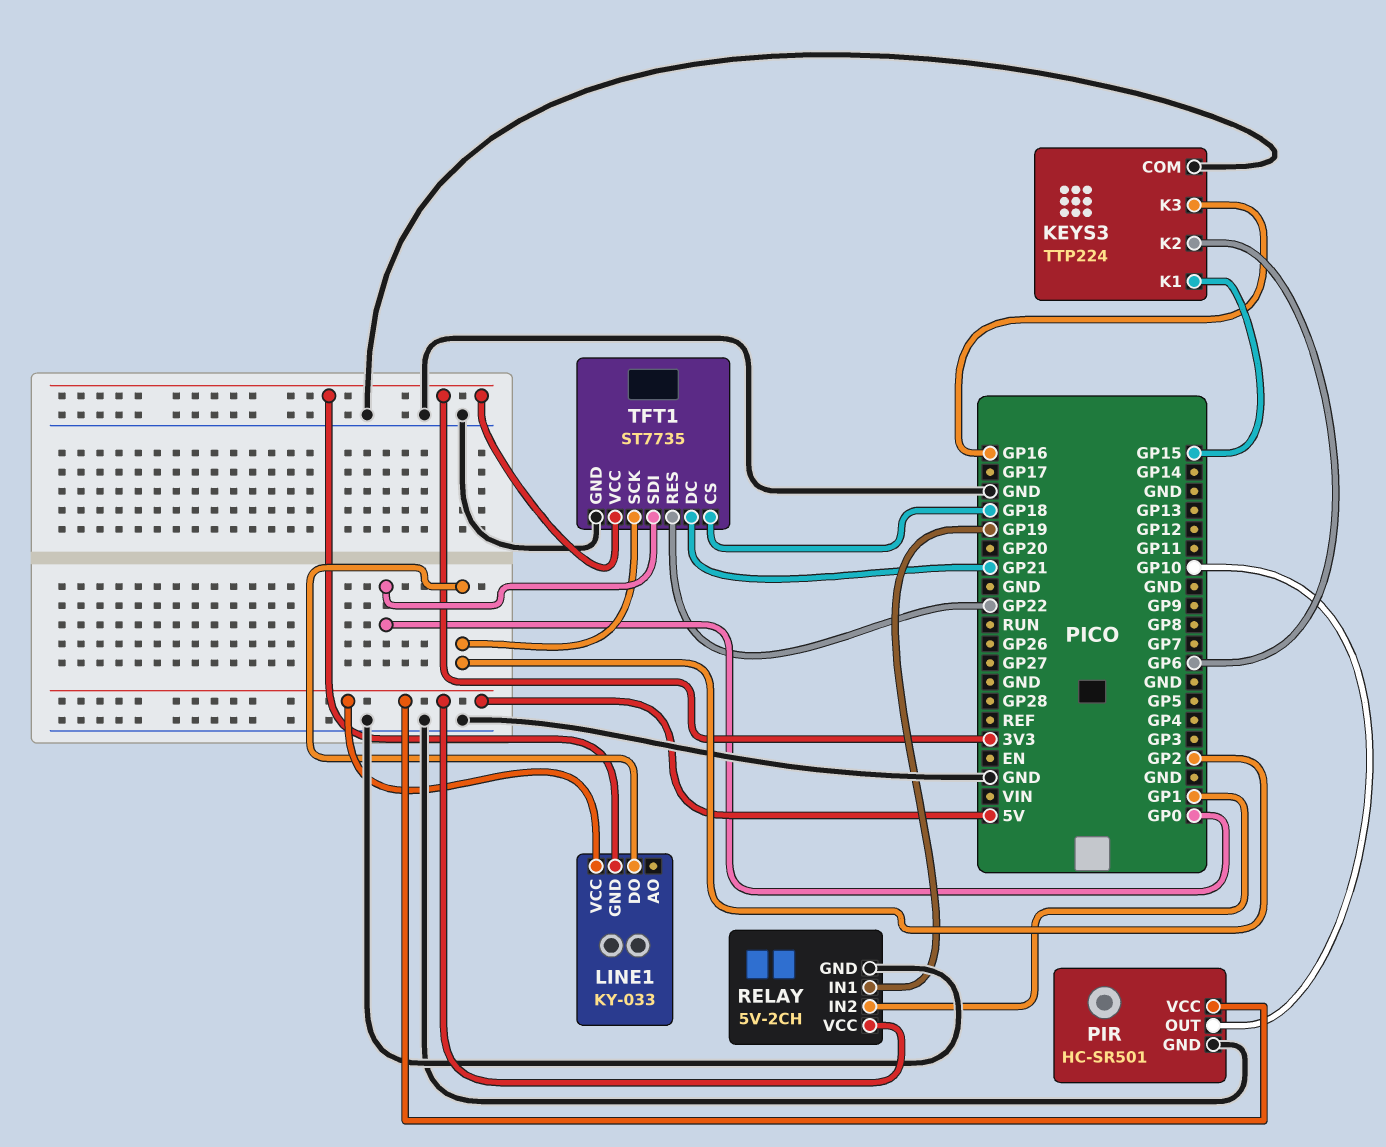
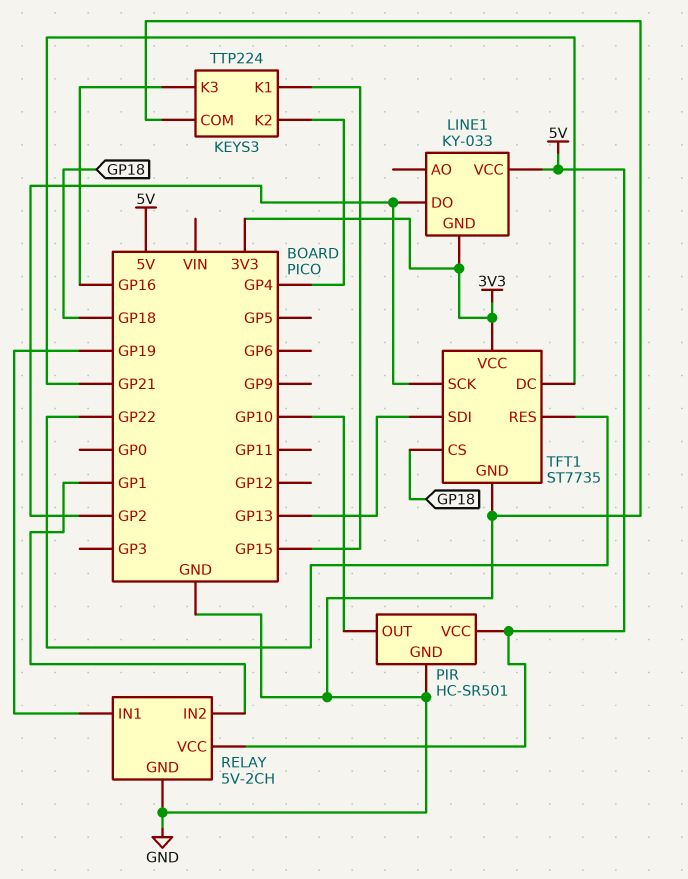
KEYS3 pin K2: GP6 -> GP4
TFT1 pin SDI: GP0 -> GP13

